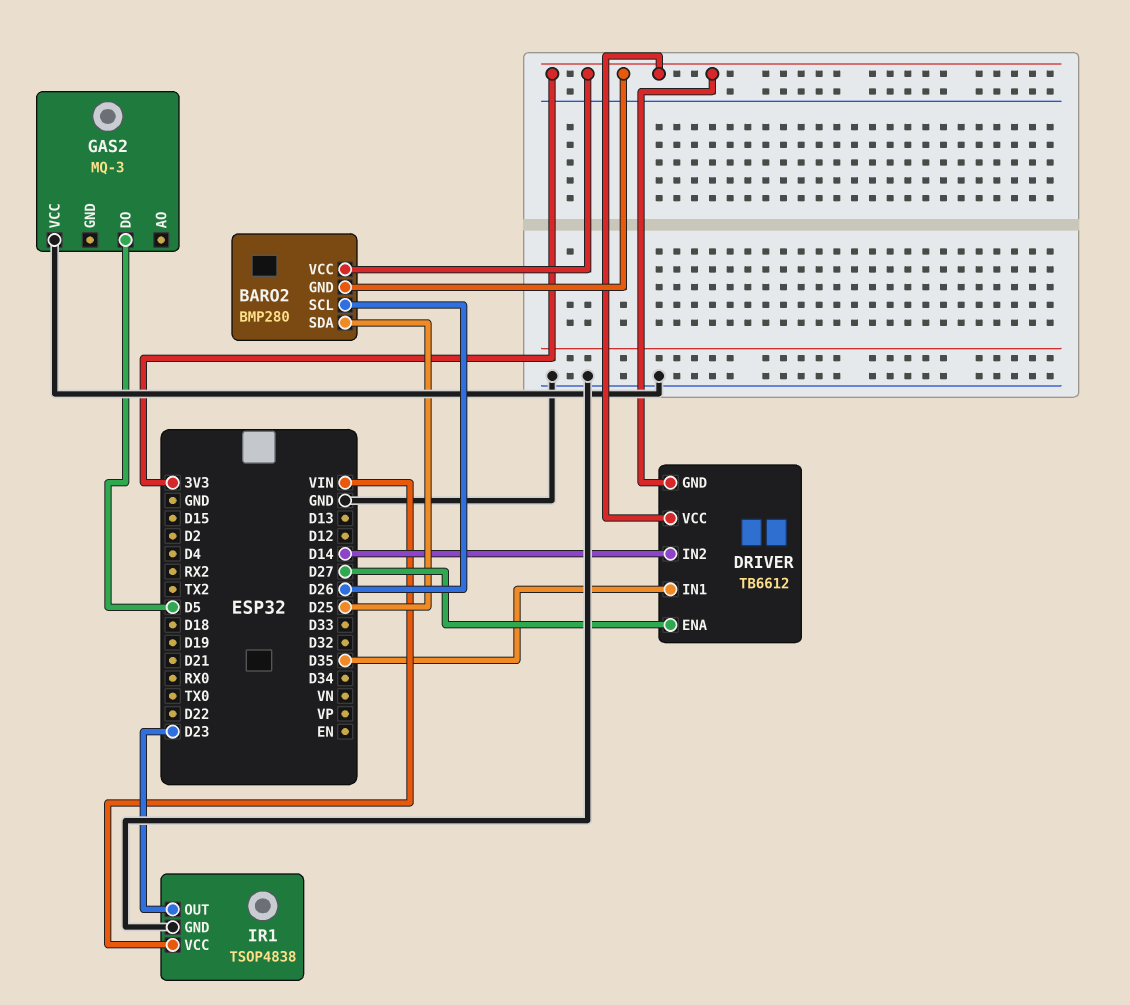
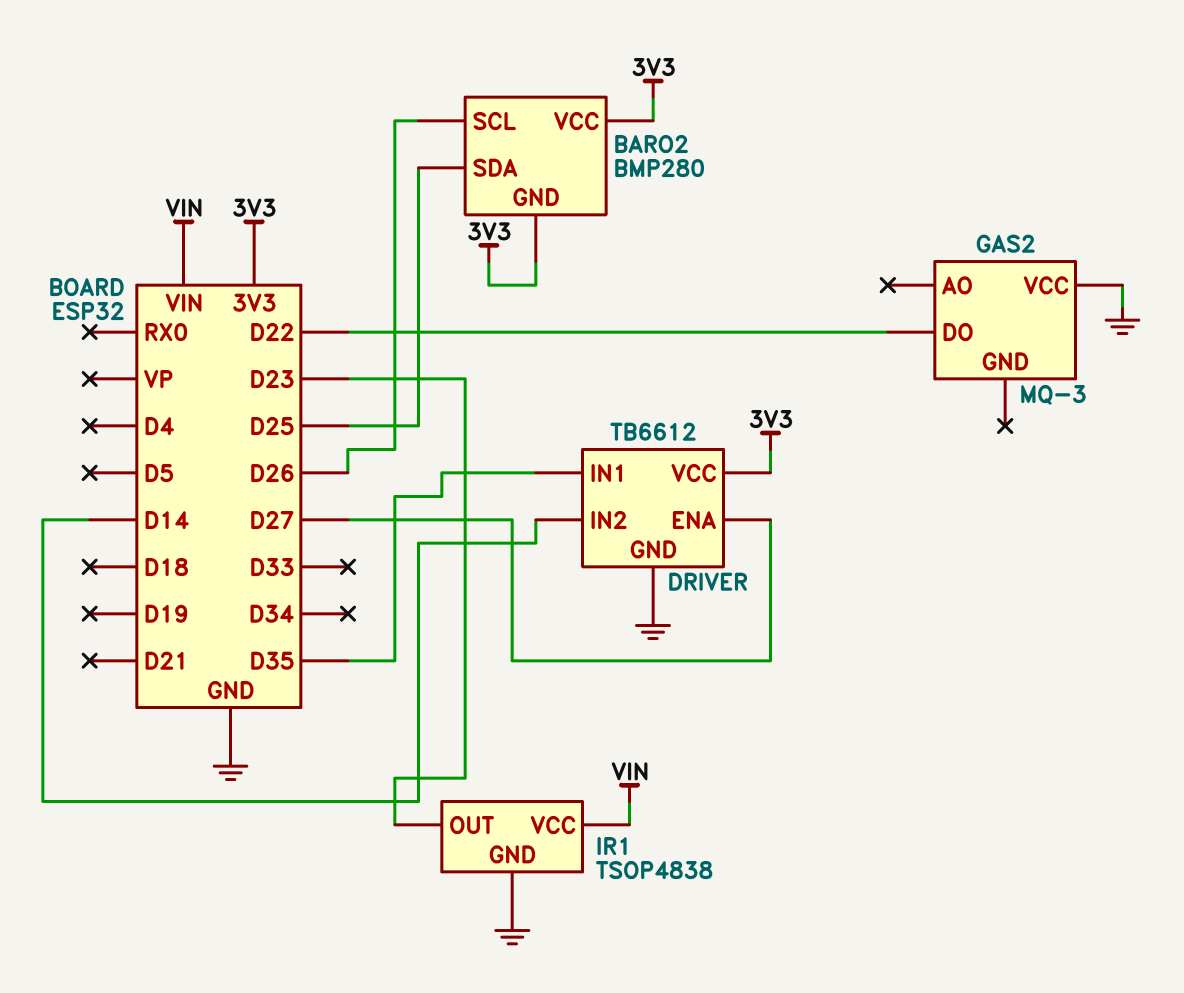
DRIVER pin GND: 3V3 -> GND
GAS2 pin DO: D5 -> D22

